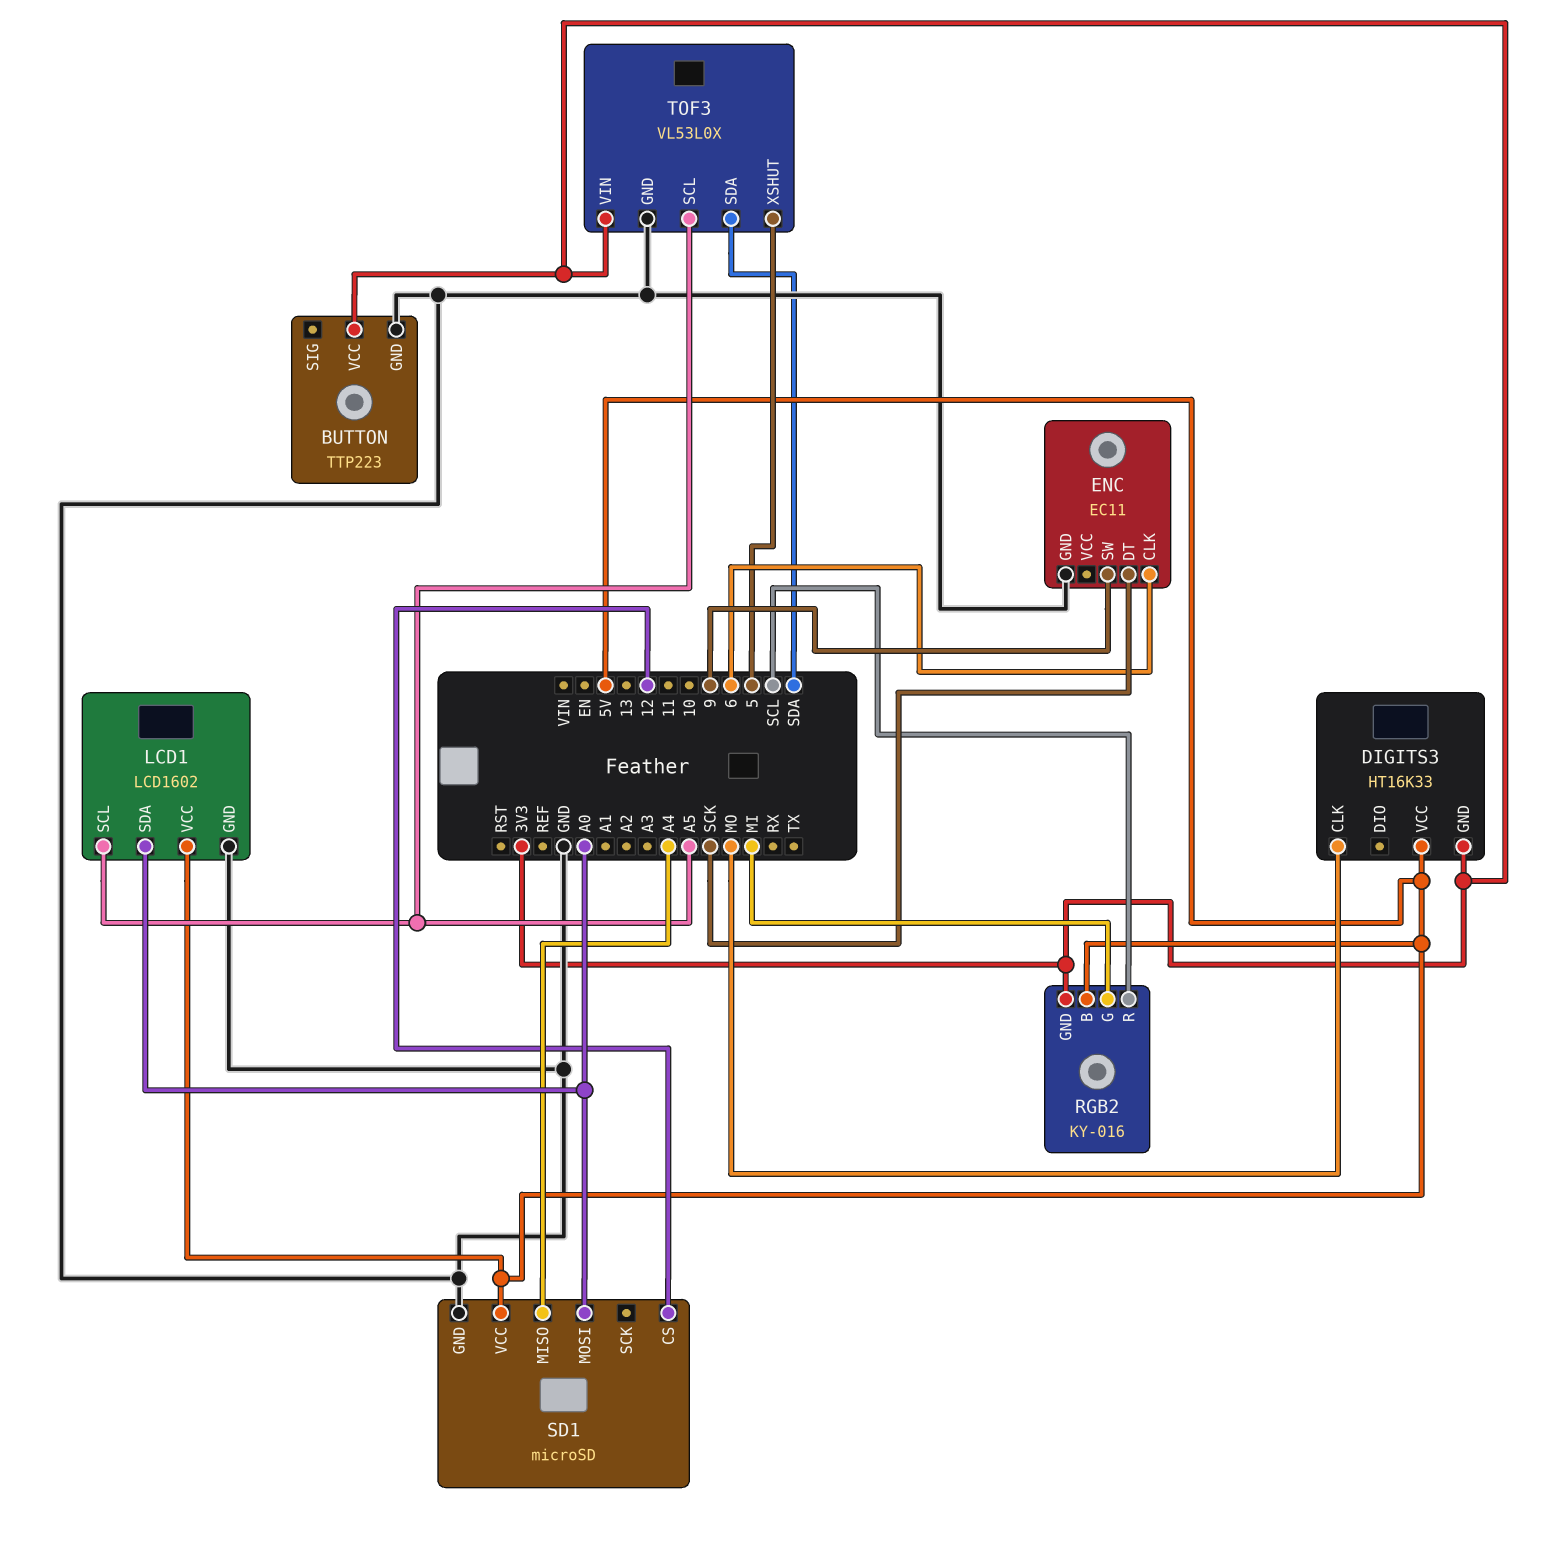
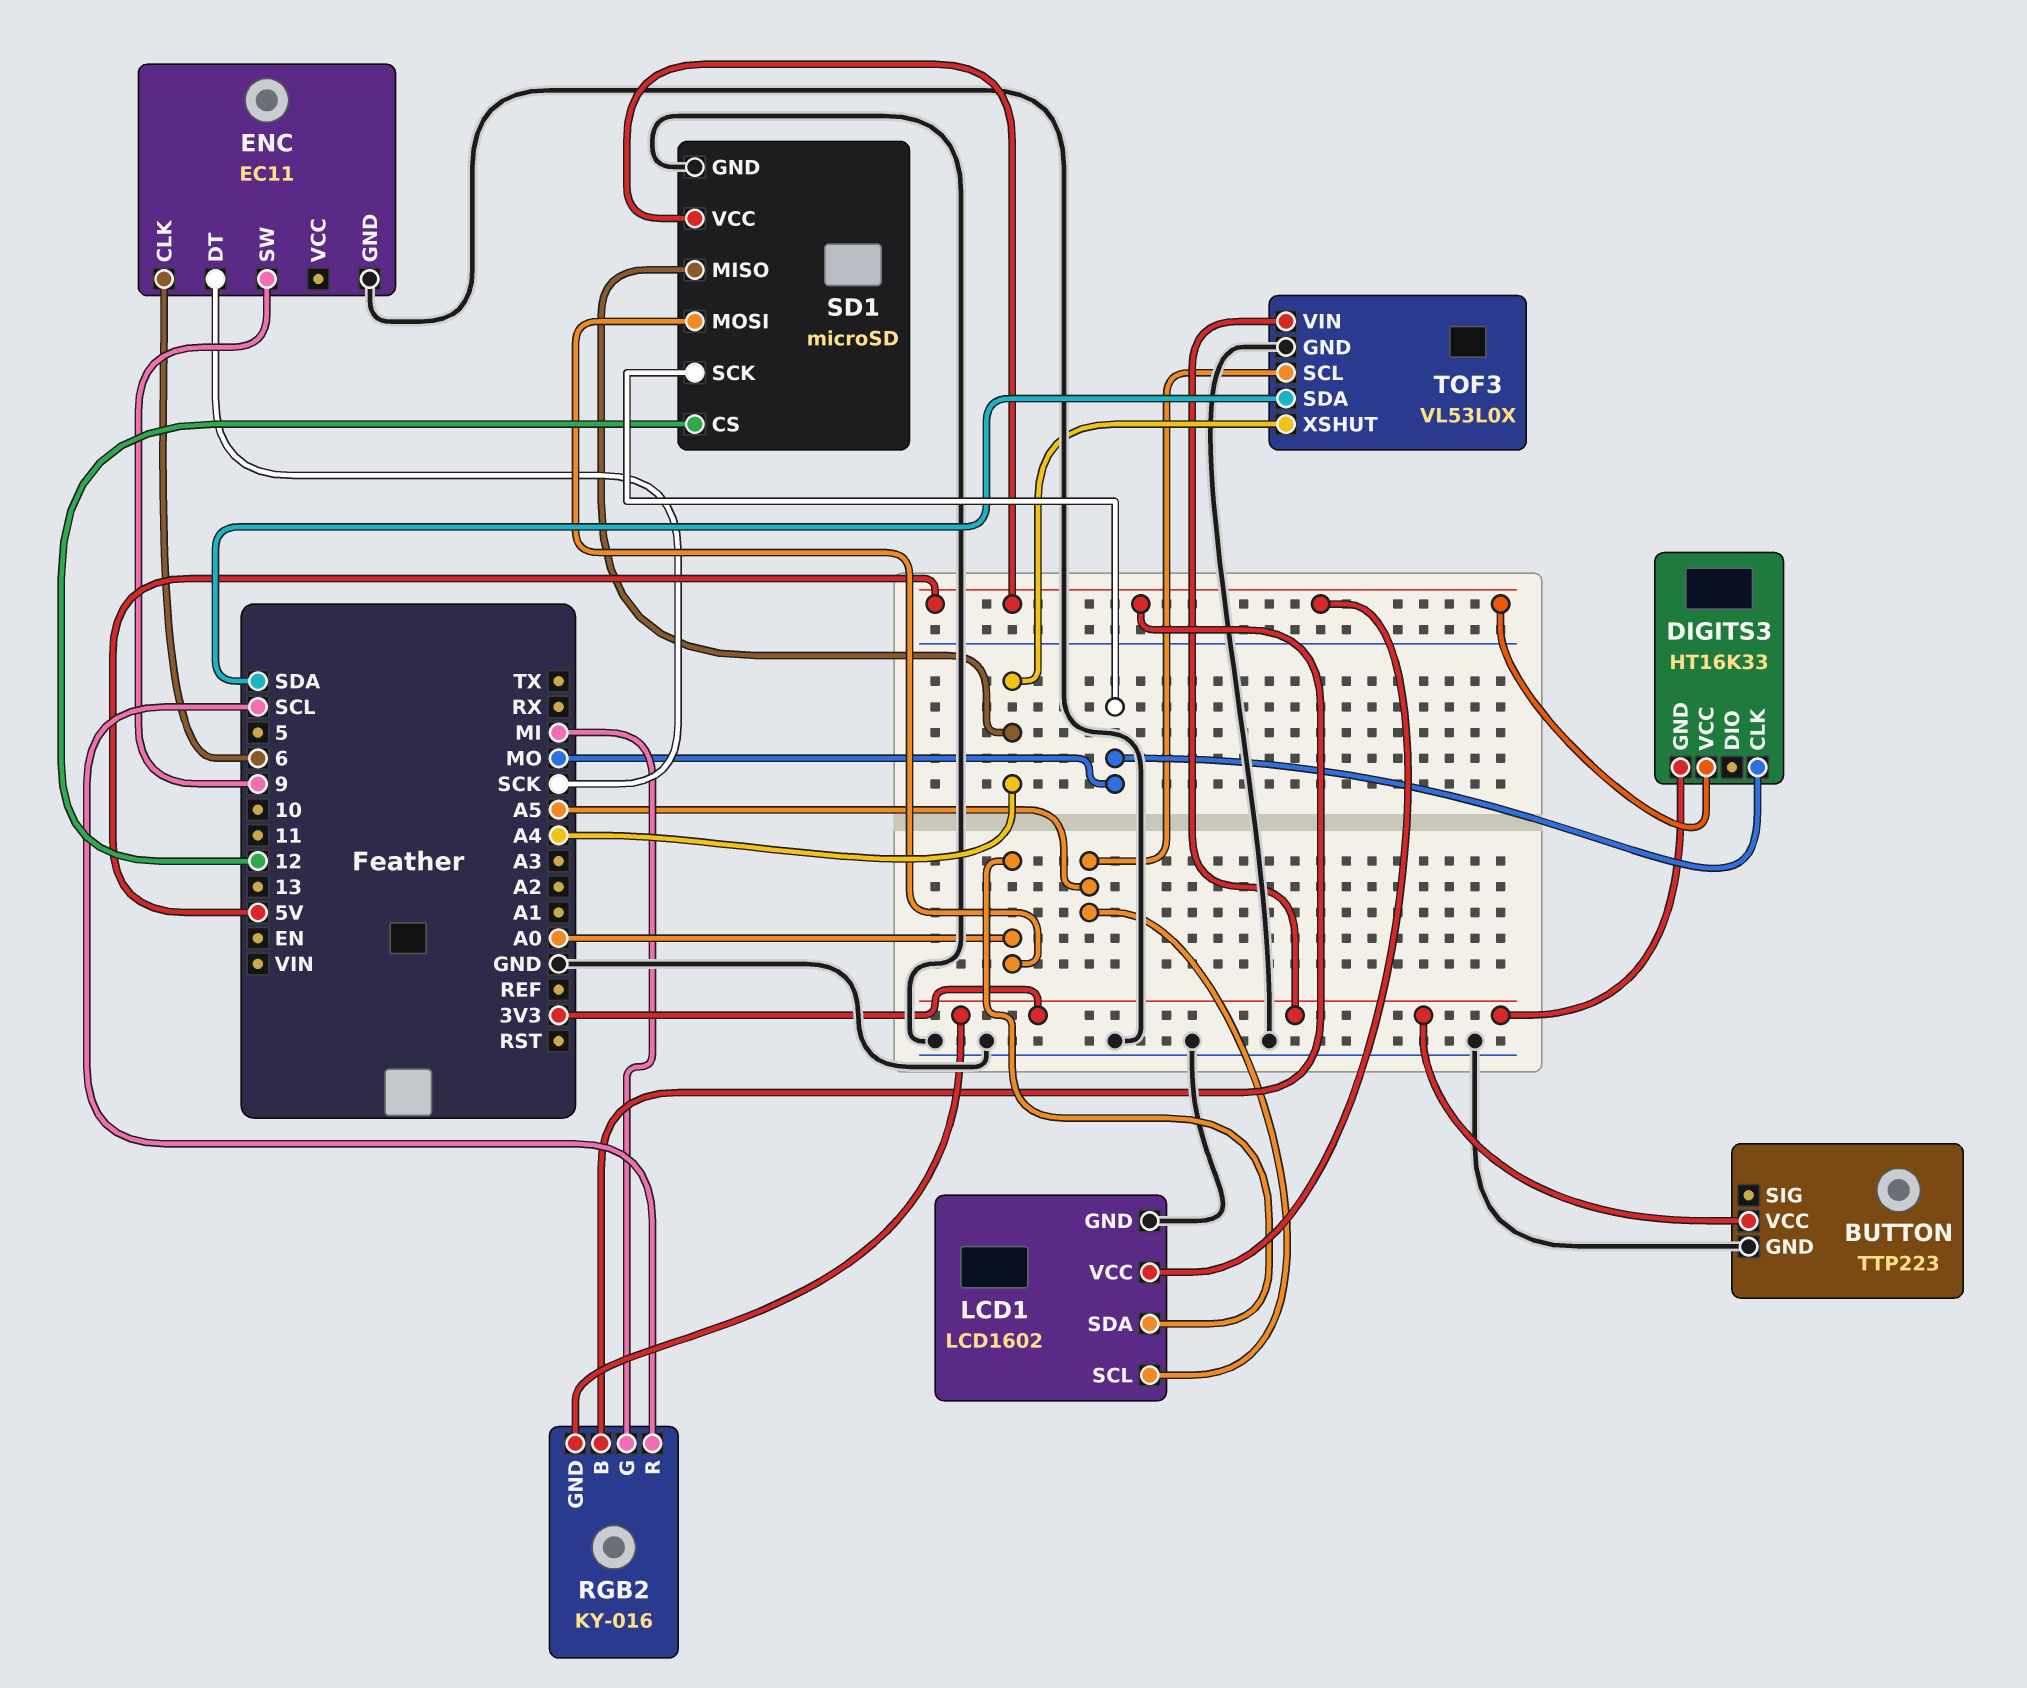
SD1 pin SCK: none -> MO
TOF3 pin XSHUT: 5 -> A4

